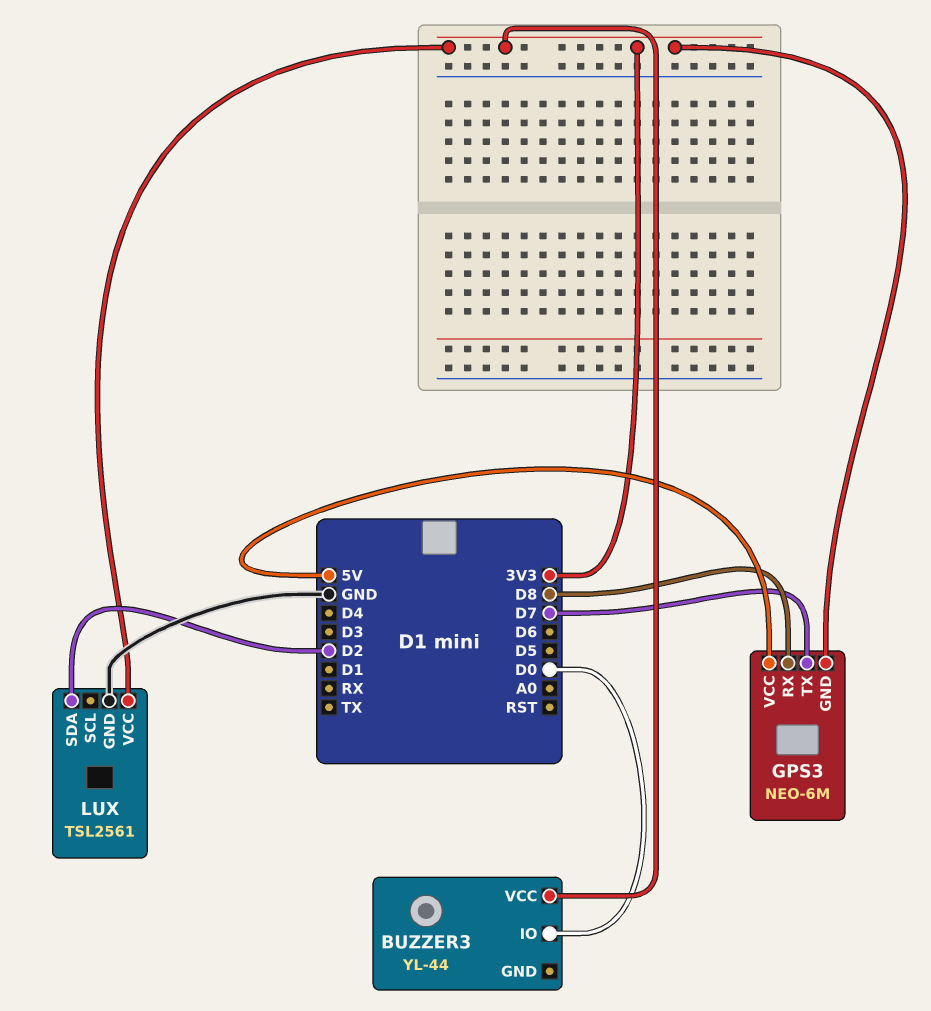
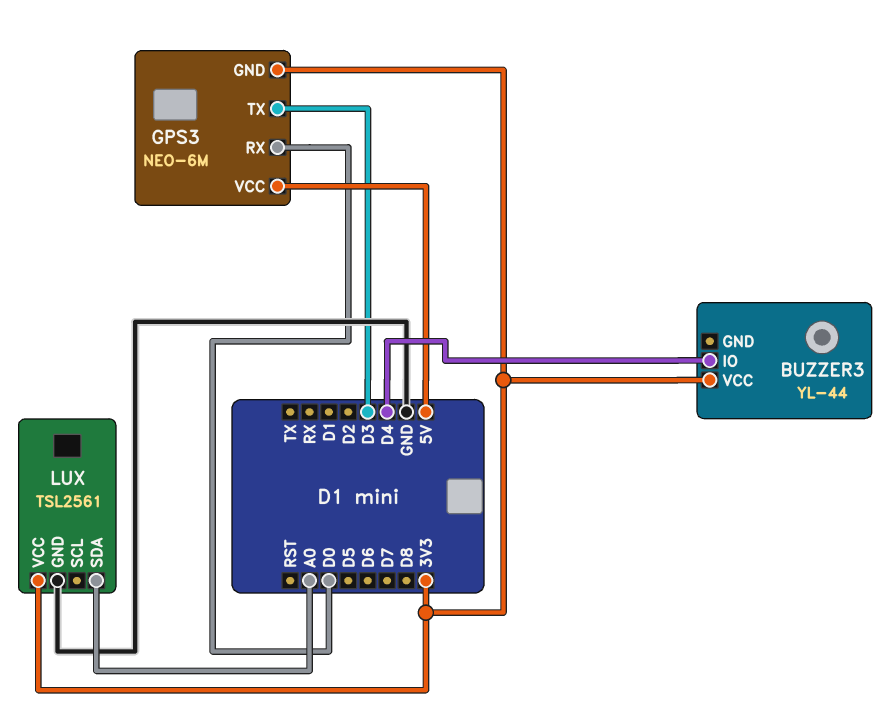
BUZZER3 pin IO: D0 -> D4
GPS3 pin RX: D8 -> D0
GPS3 pin TX: D7 -> D3
LUX pin SDA: D2 -> A0

